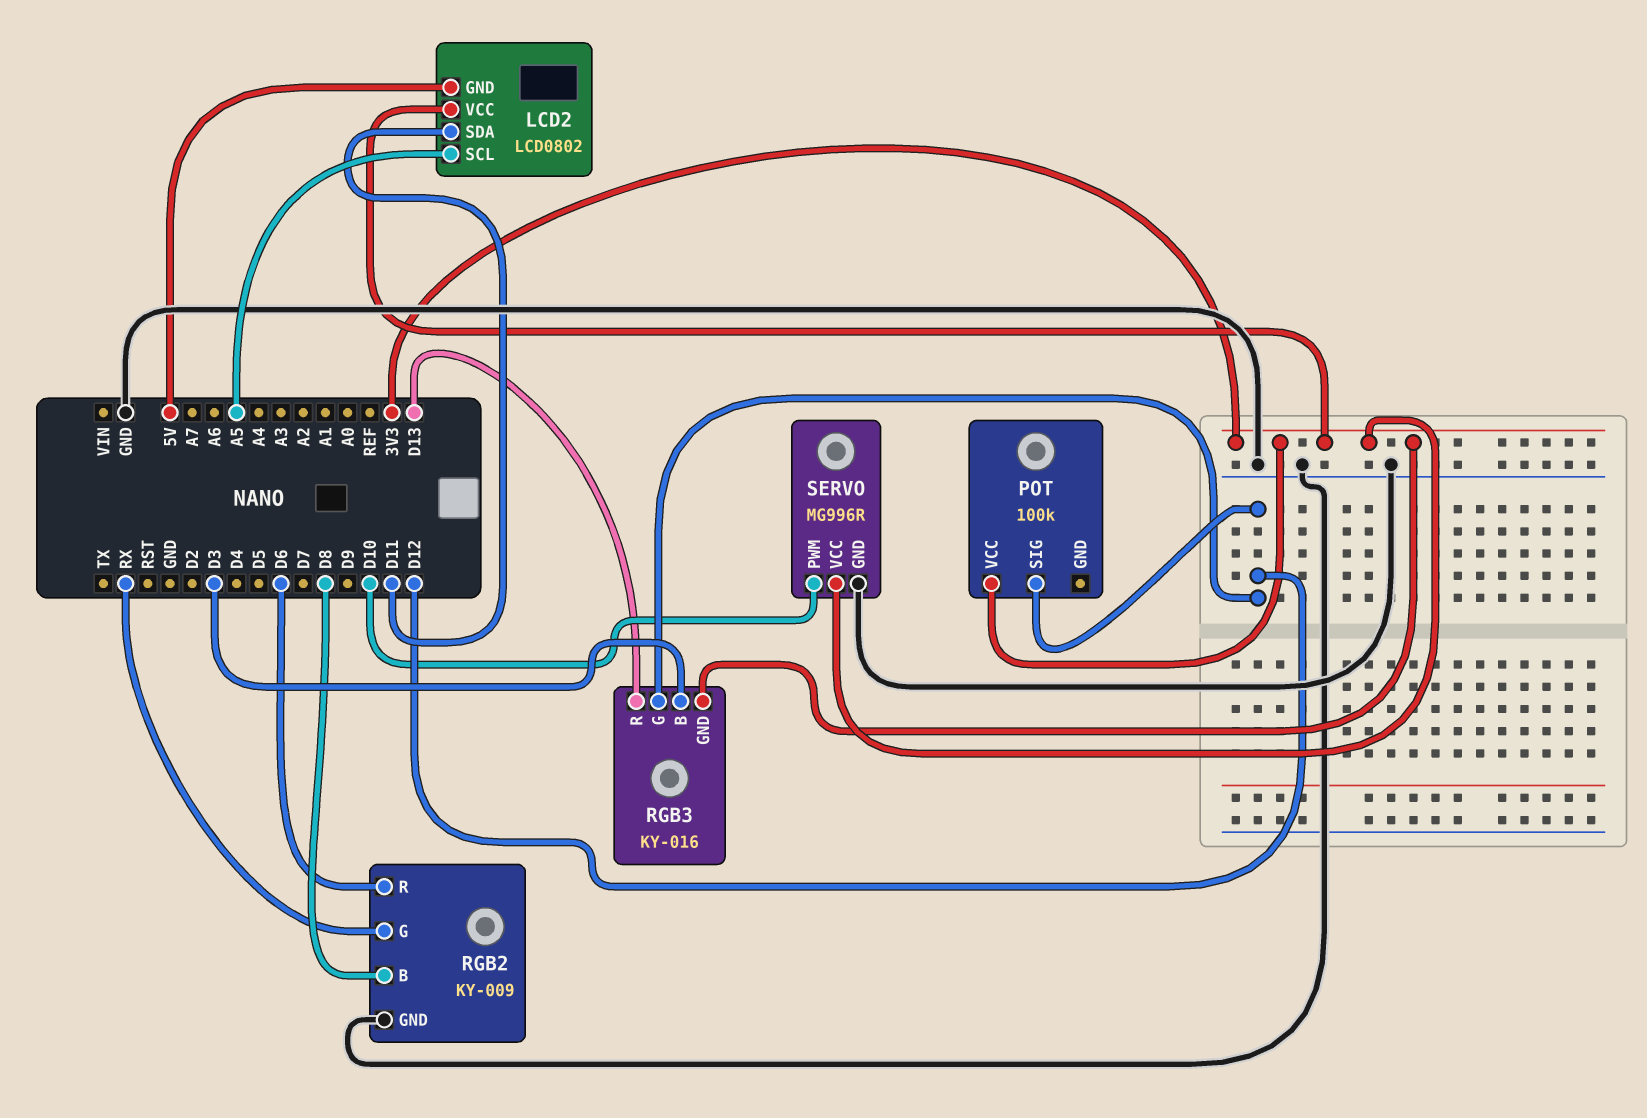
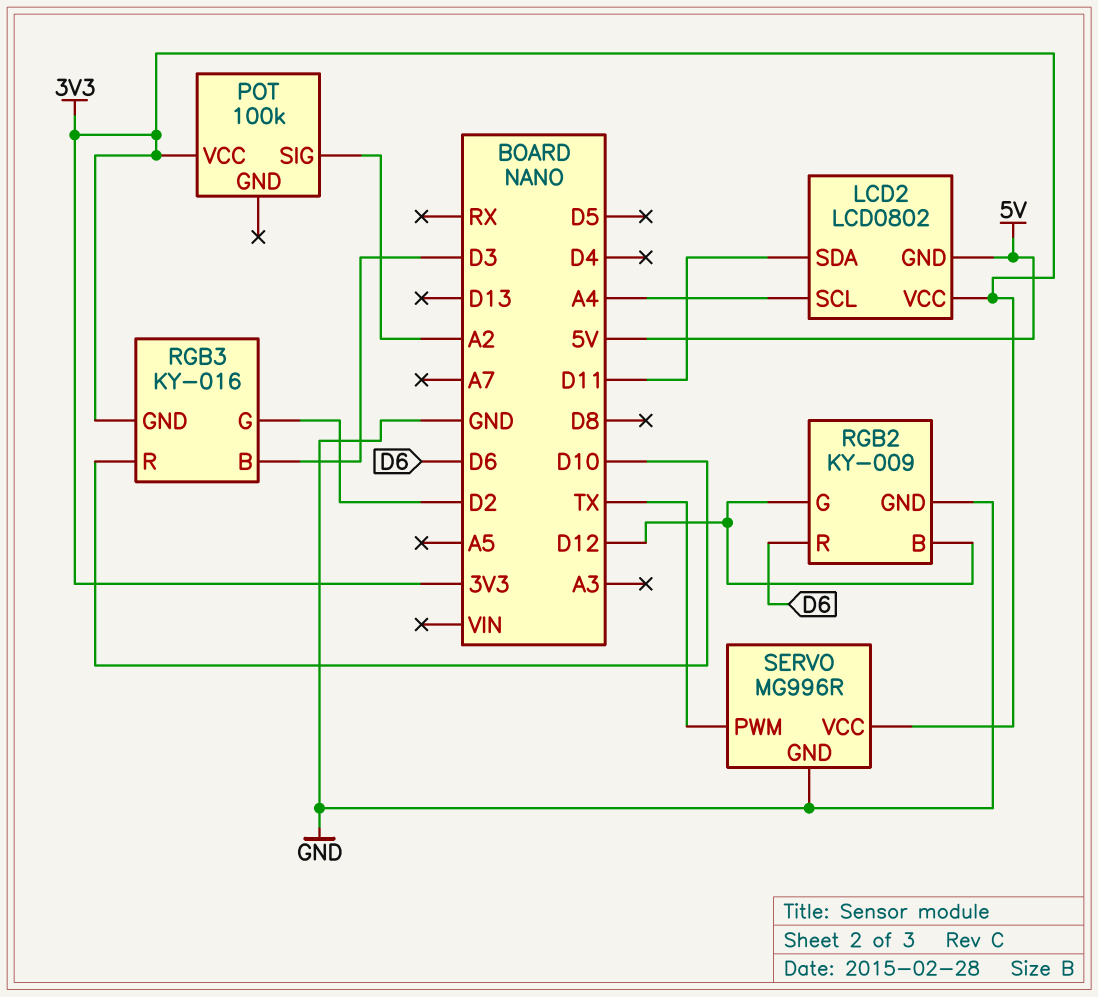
LCD2 pin SCL: A5 -> A4
POT pin SIG: D12 -> A2
RGB2 pin B: D8 -> D12
RGB2 pin G: RX -> D12
RGB3 pin G: D12 -> D2
RGB3 pin R: D13 -> D10
SERVO pin PWM: D10 -> TX

